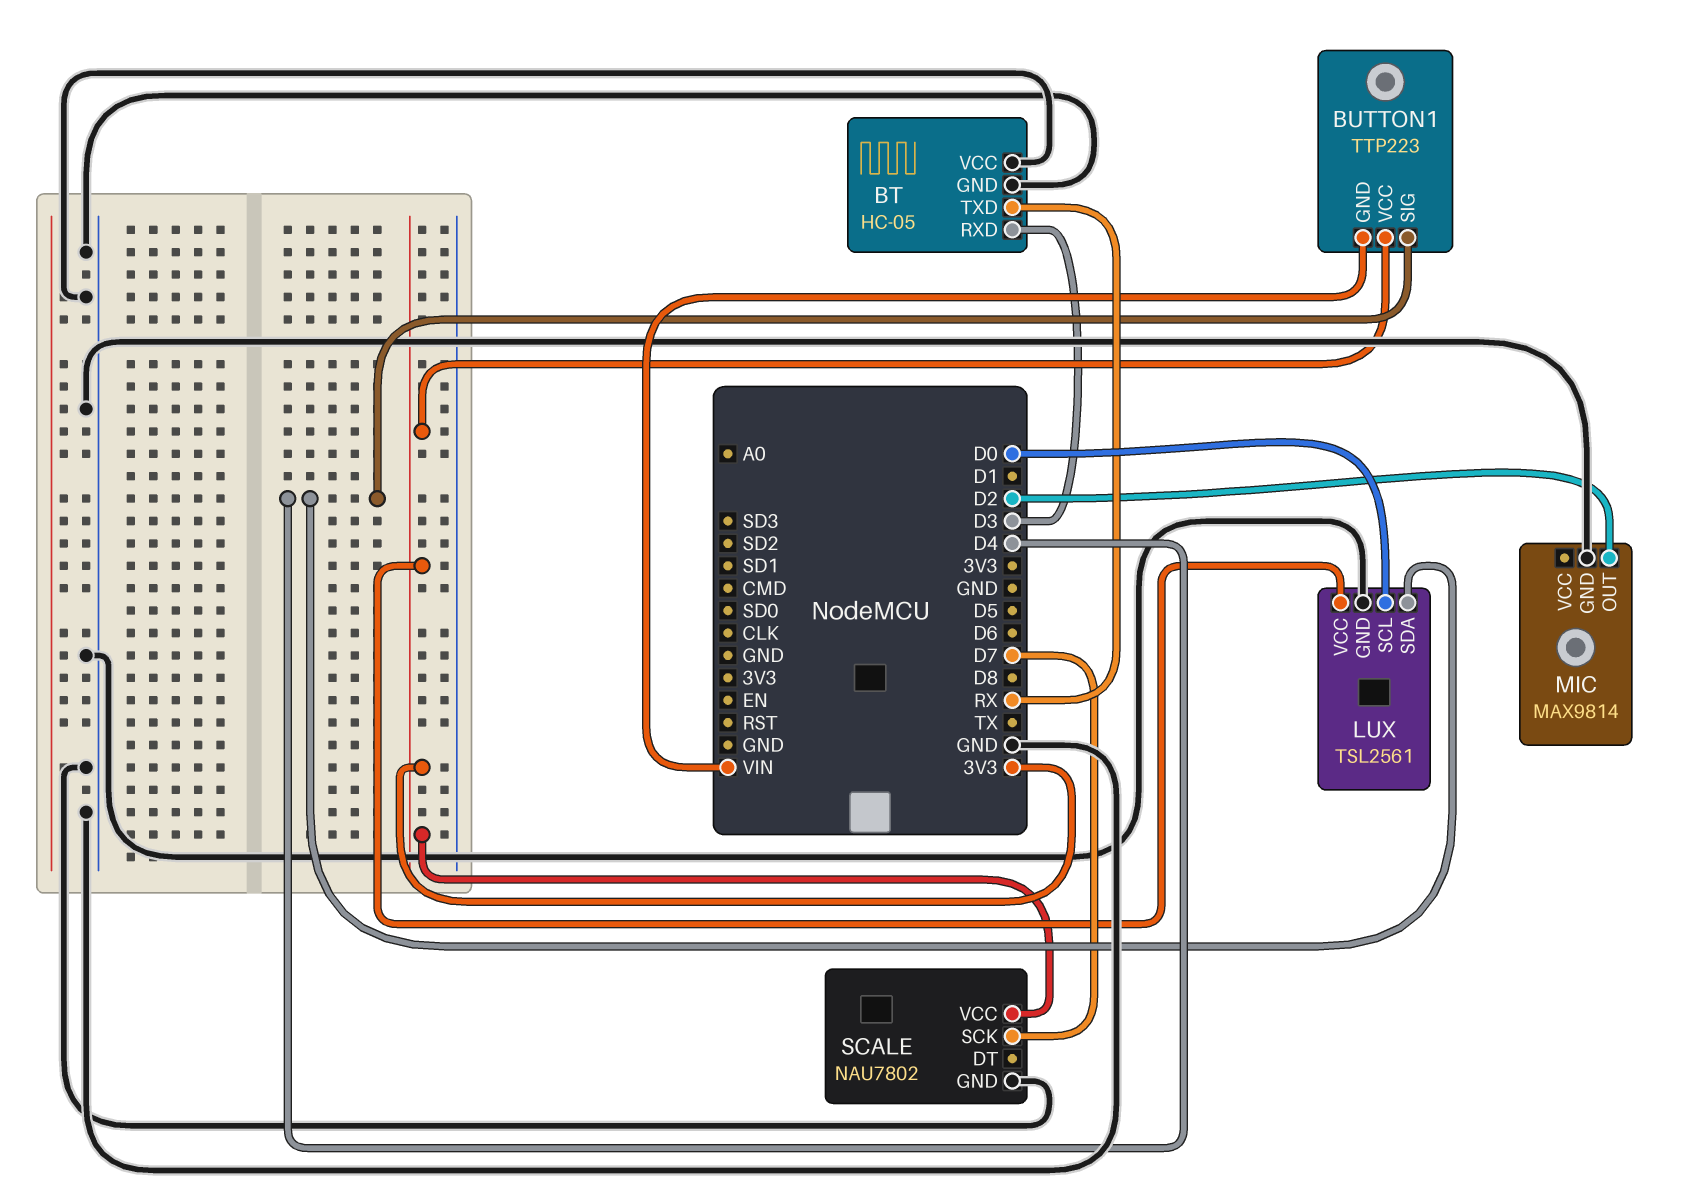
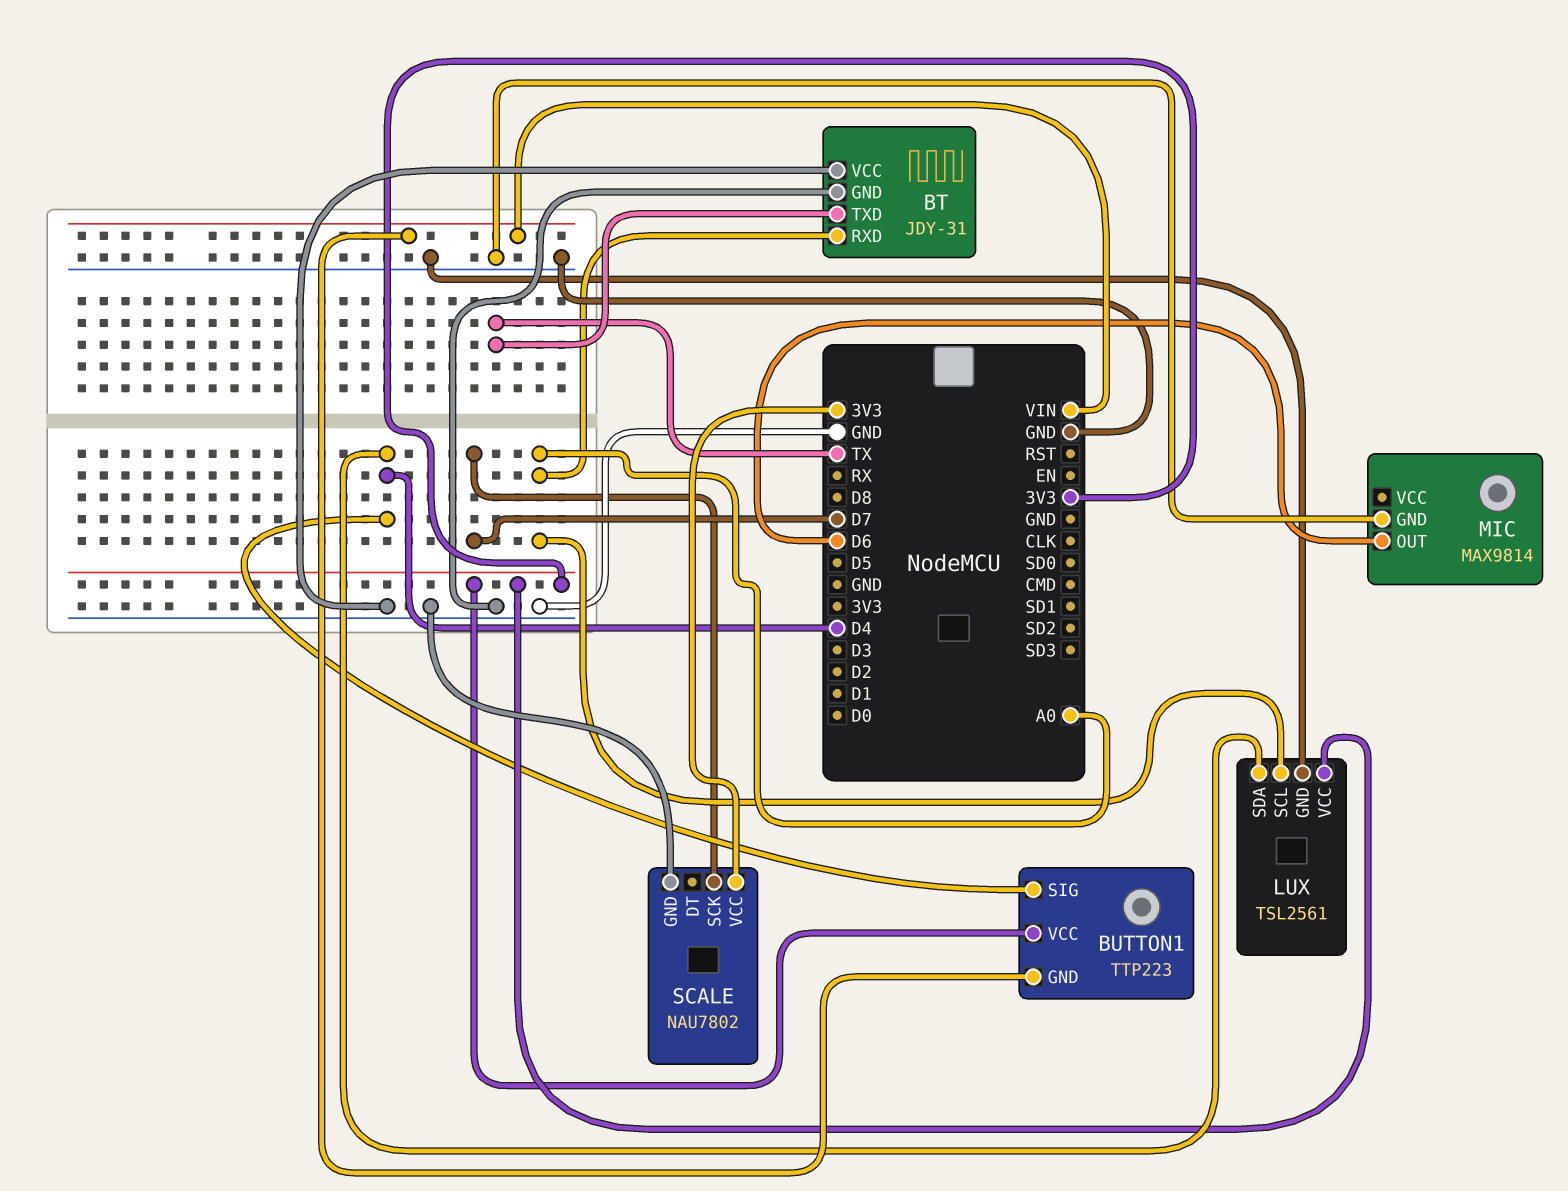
BT: HC-05 -> JDY-31
BT pin RXD: D3 -> A0
BT pin TXD: RX -> TX
LUX pin SCL: D0 -> A0
MIC pin OUT: D2 -> D6

